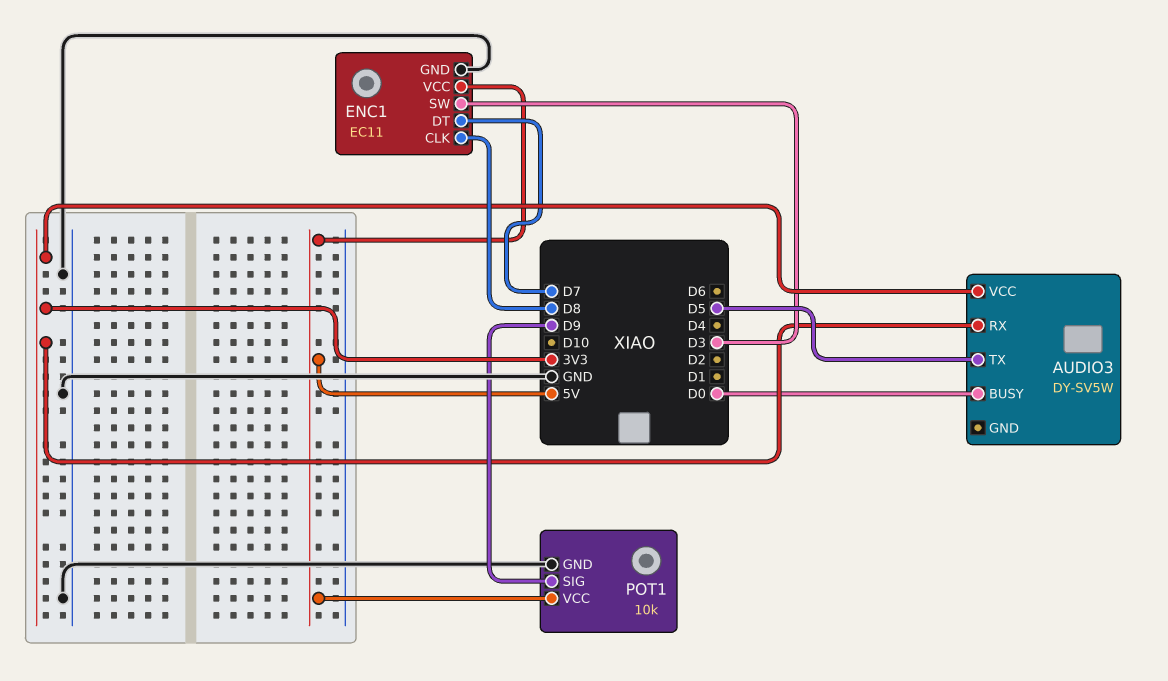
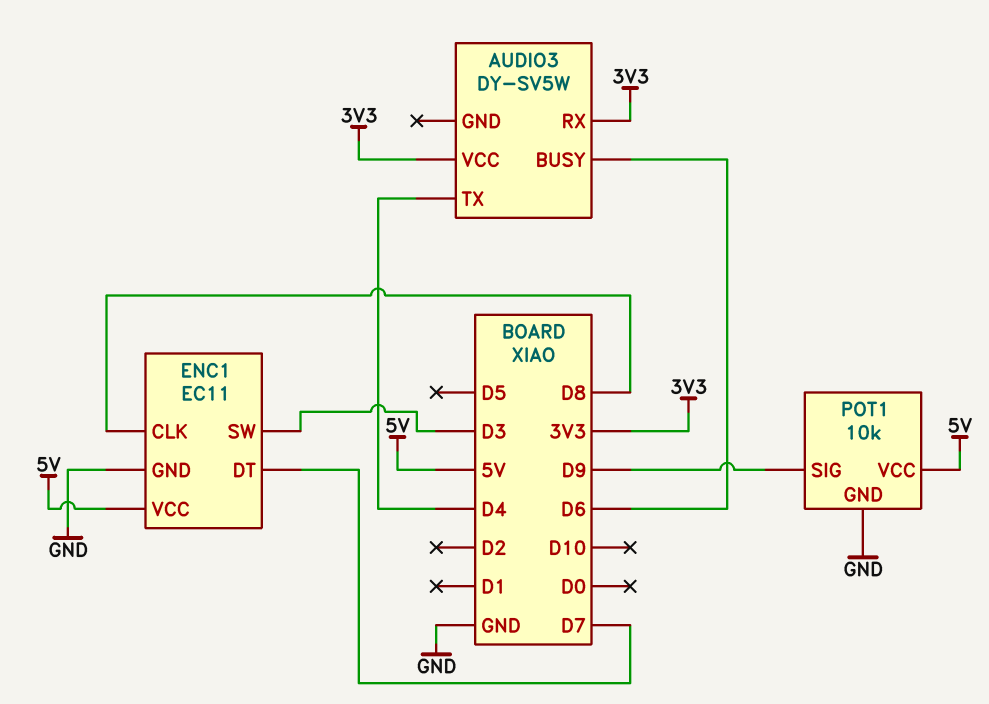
AUDIO3 pin BUSY: D0 -> D6
AUDIO3 pin TX: D5 -> D4

